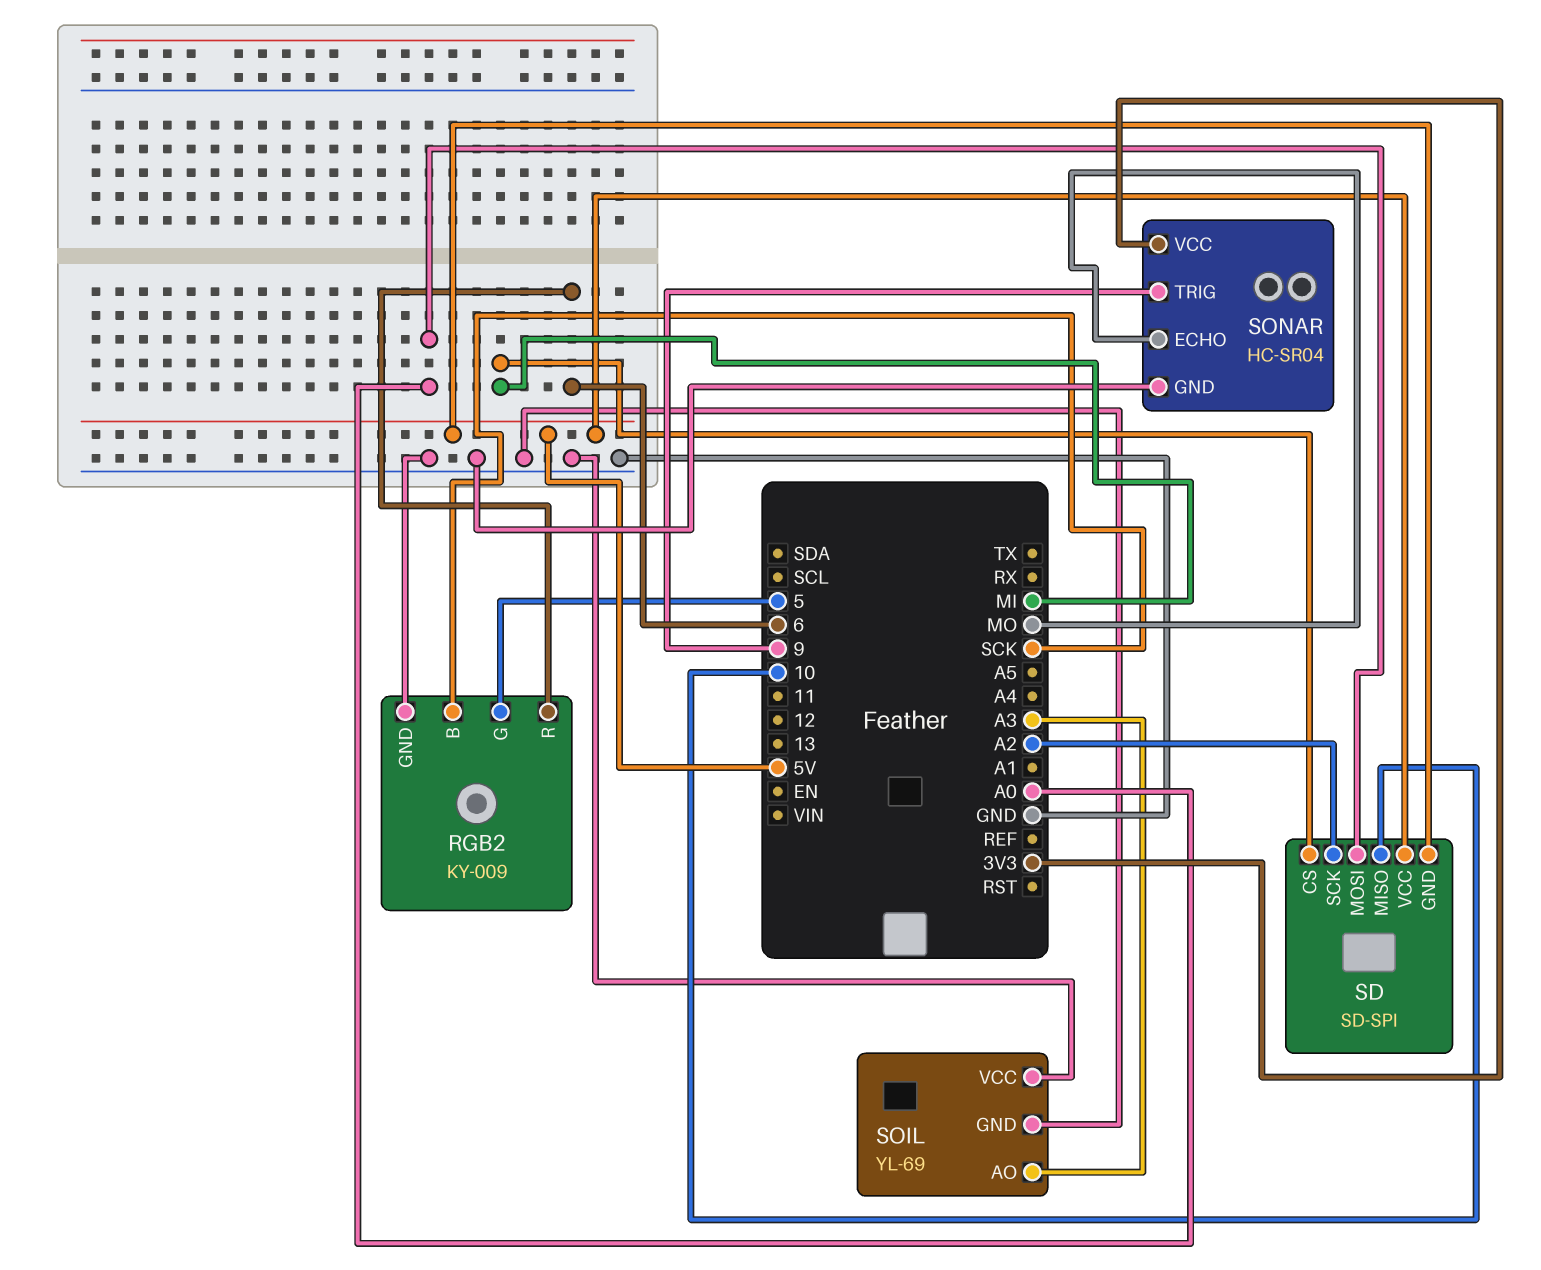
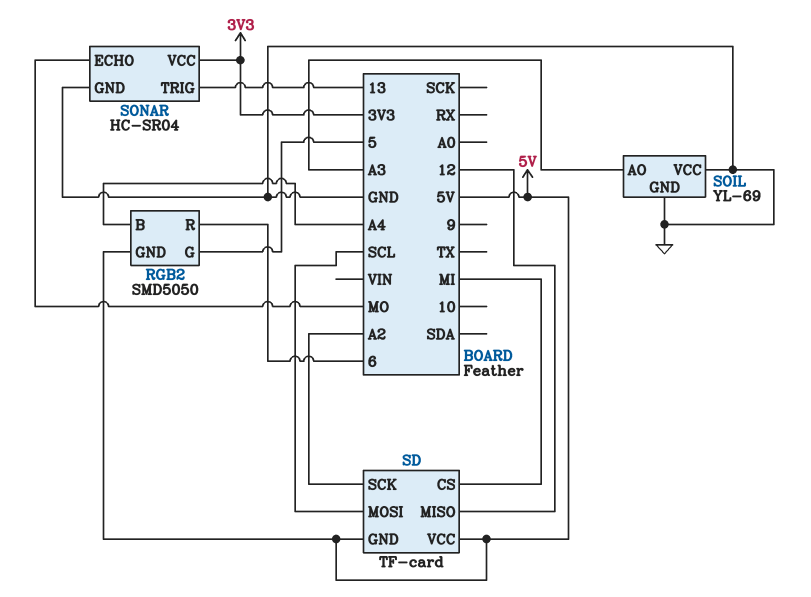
RGB2: KY-009 -> SMD5050
RGB2 pin B: SCK -> A4
RGB2 pin GND: GND -> 5V
SD: SD-SPI -> TF-card
SD pin MISO: 10 -> 12
SD pin MOSI: A0 -> SCL
SONAR pin TRIG: 9 -> 13

